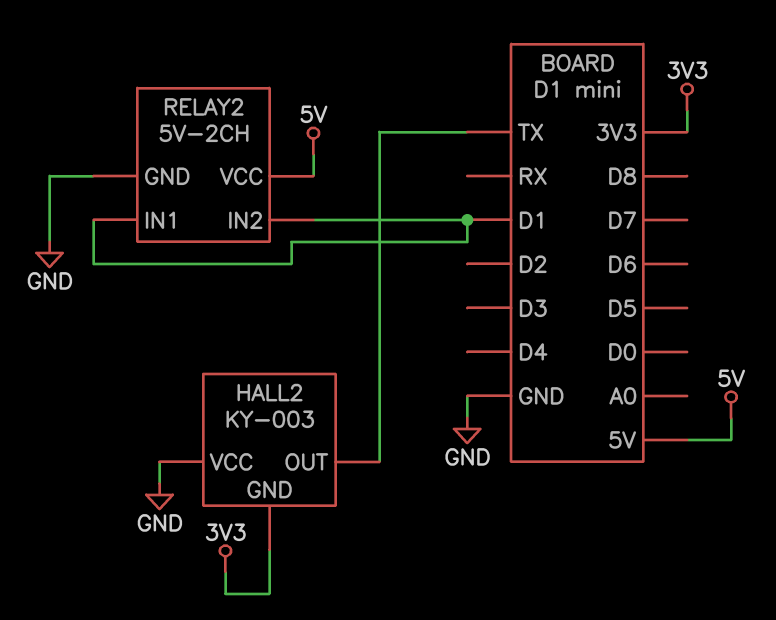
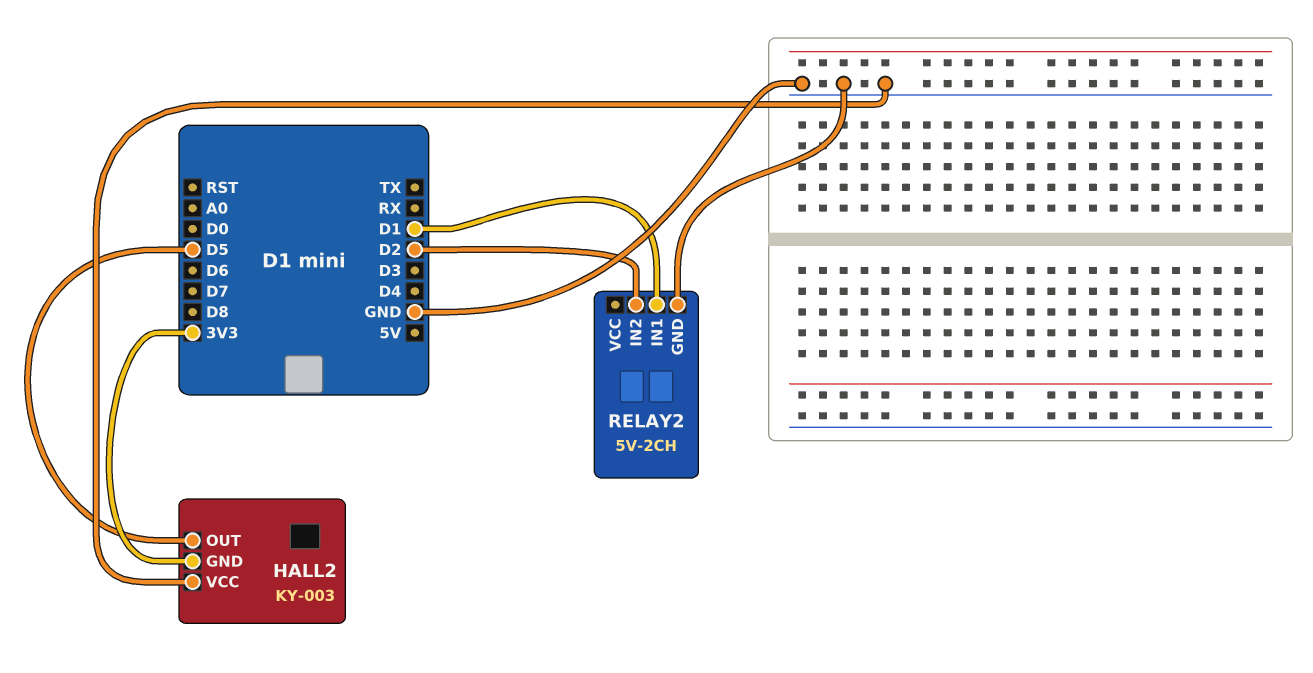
HALL2 pin OUT: TX -> D5
RELAY2 pin IN2: D1 -> D2
RELAY2 pin VCC: 5V -> none

